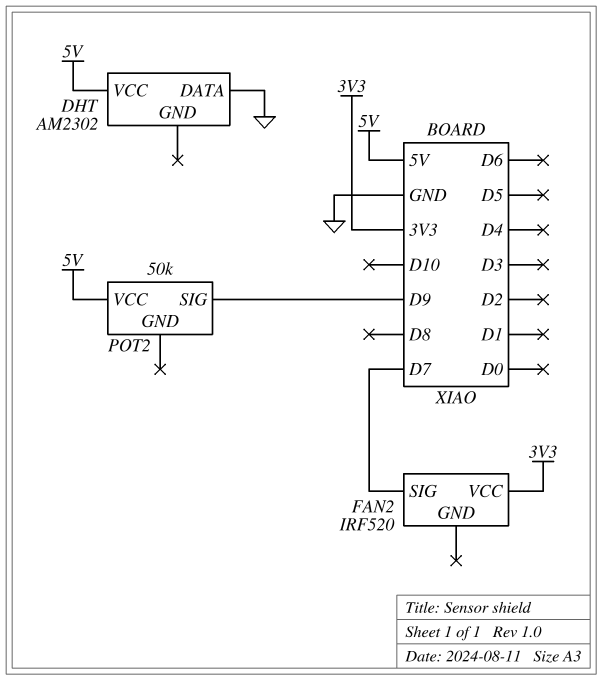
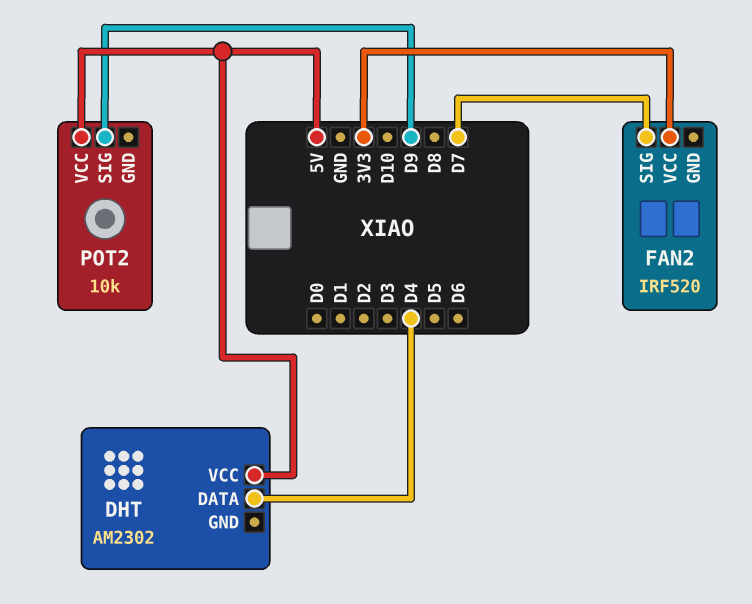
DHT pin DATA: GND -> D4
POT2: 50k -> 10k

